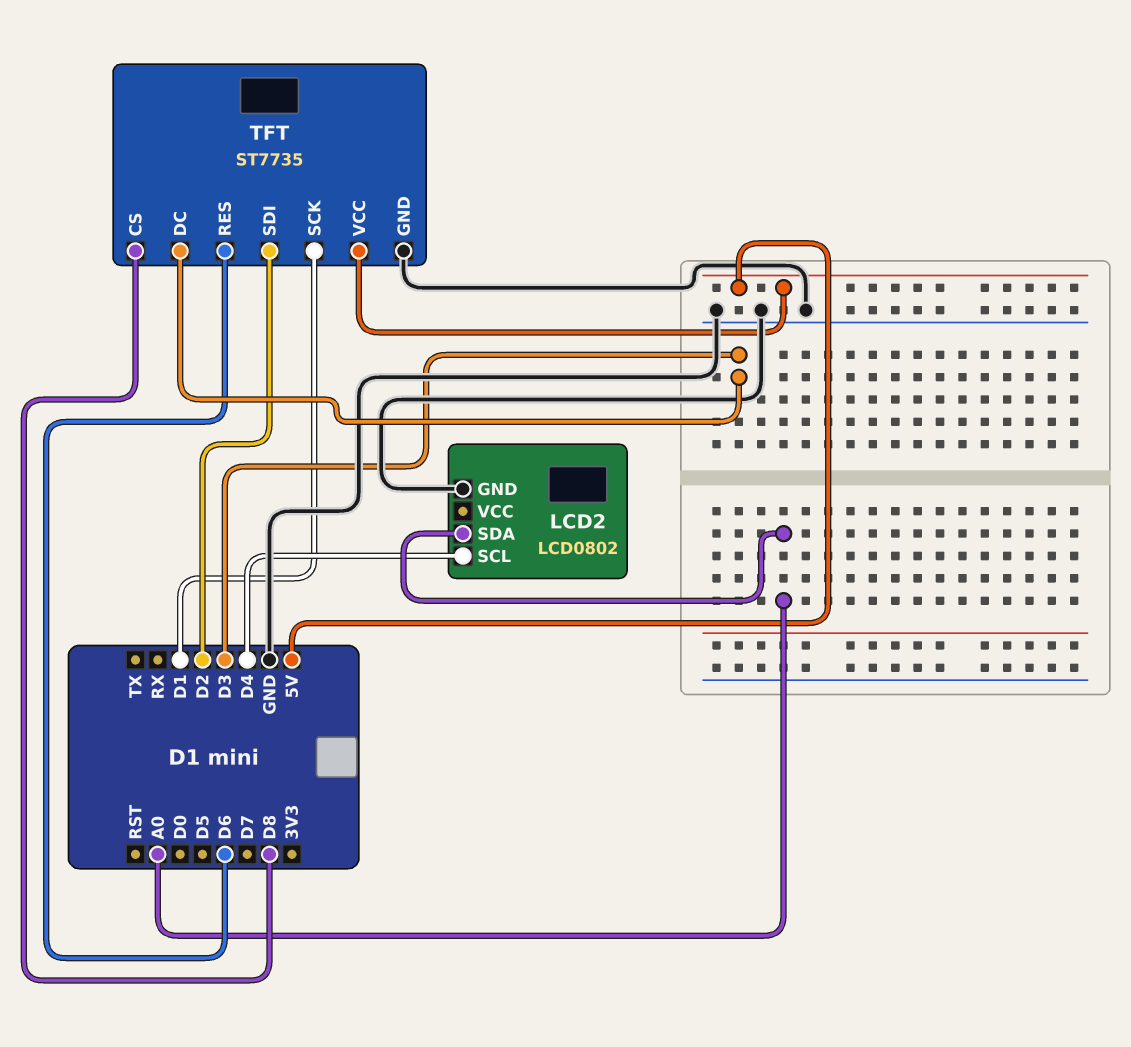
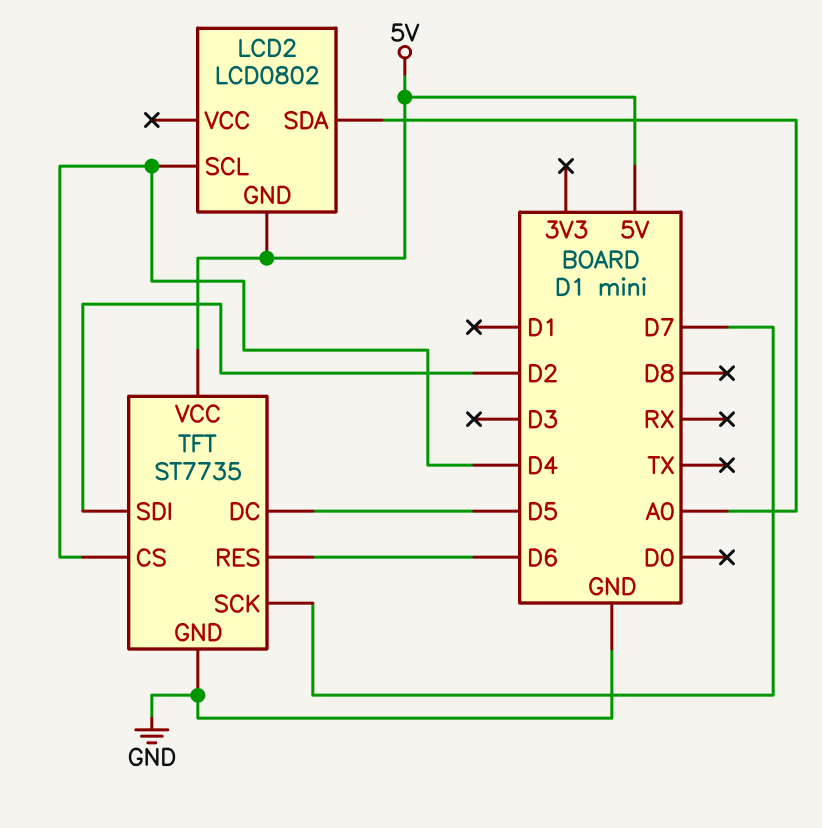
LCD2 pin GND: GND -> 5V
TFT pin CS: D8 -> D4
TFT pin DC: D3 -> D5
TFT pin SCK: D1 -> D7

